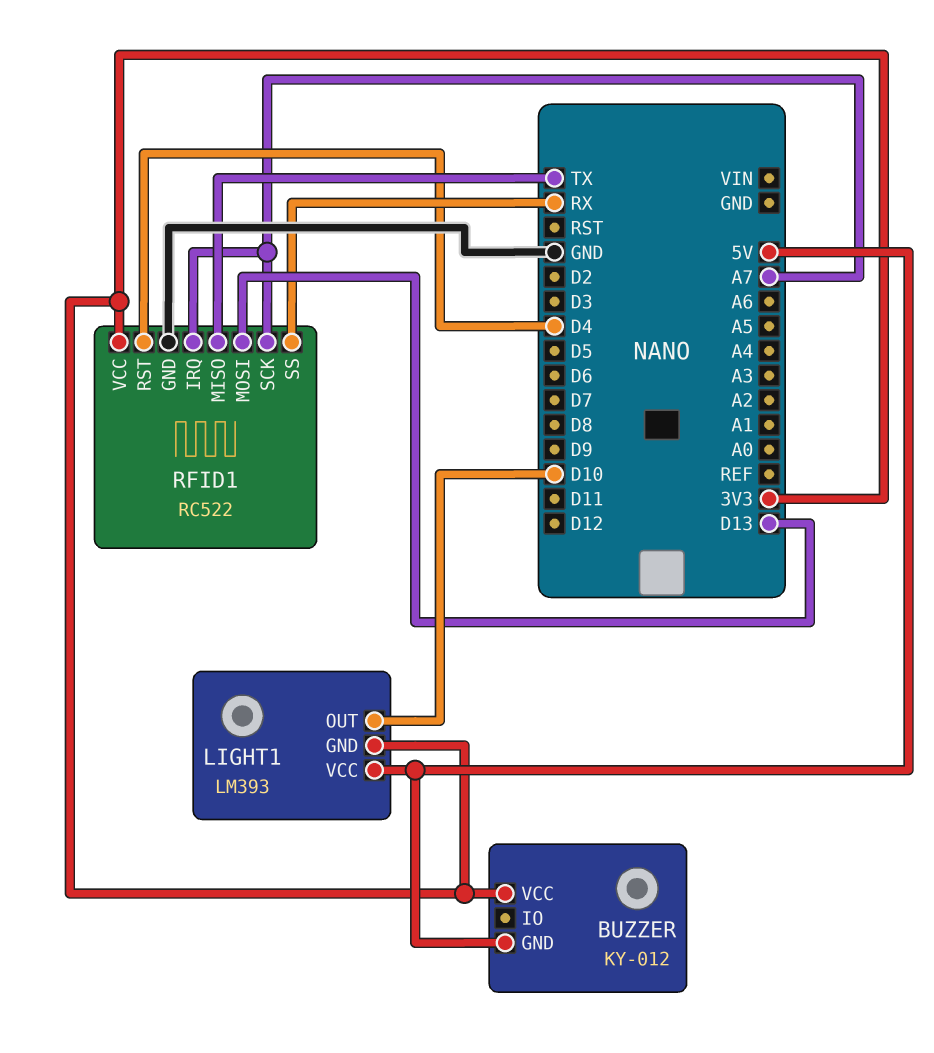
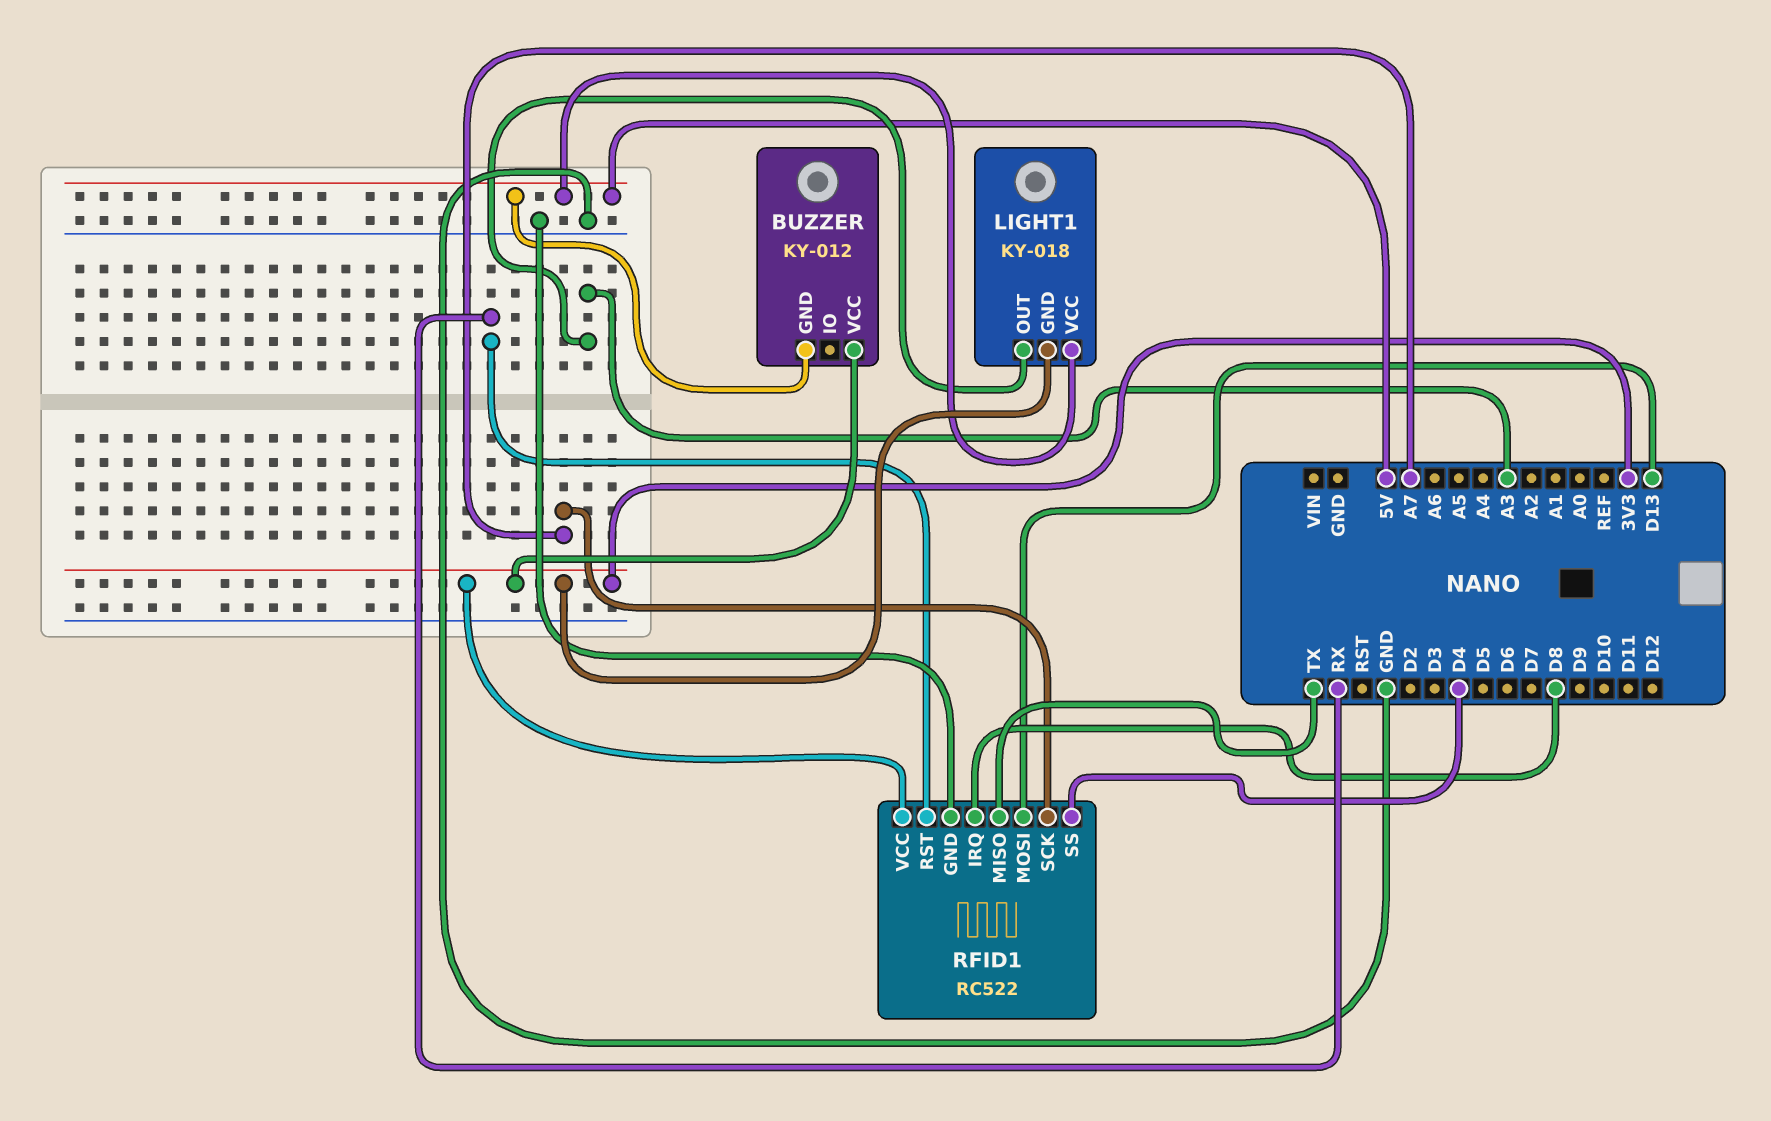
LIGHT1: LM393 -> KY-018
LIGHT1 pin OUT: D10 -> A3
RFID1 pin IRQ: A7 -> D8
RFID1 pin RST: D4 -> RX
RFID1 pin SS: RX -> D4

